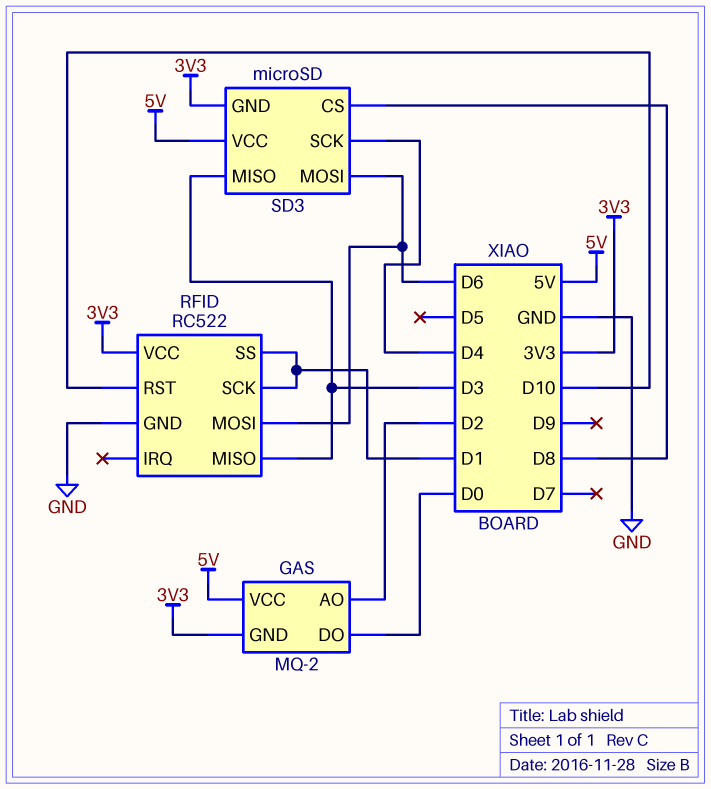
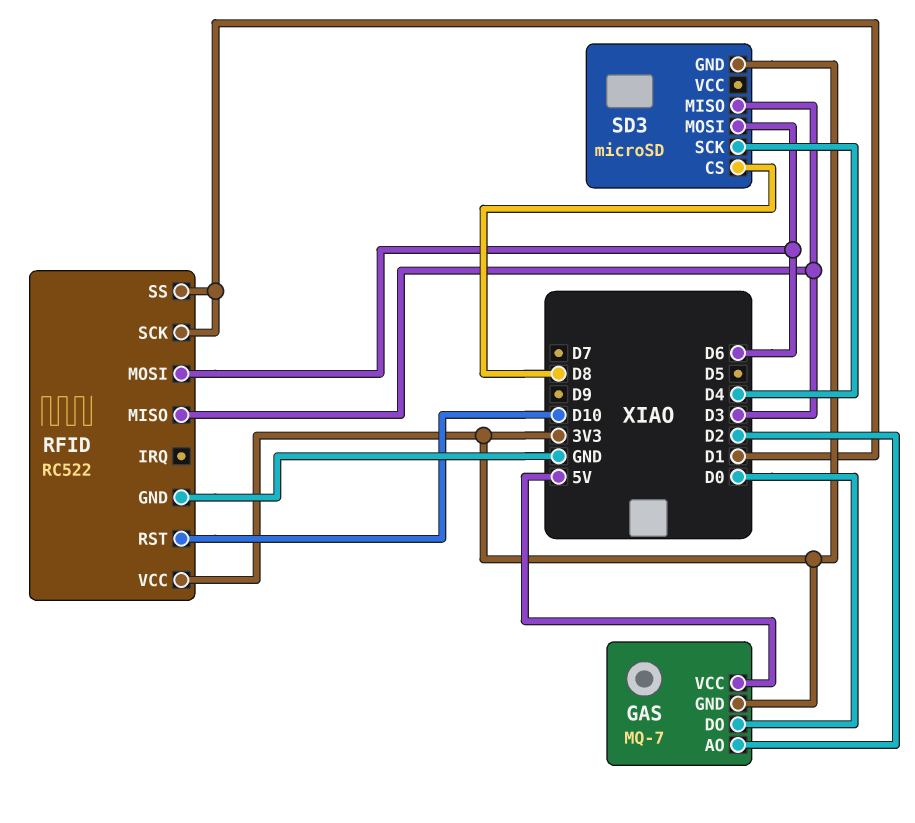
GAS: MQ-2 -> MQ-7
SD3 pin VCC: 5V -> none

